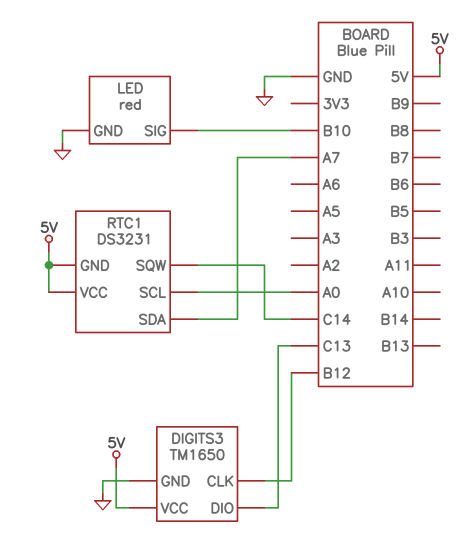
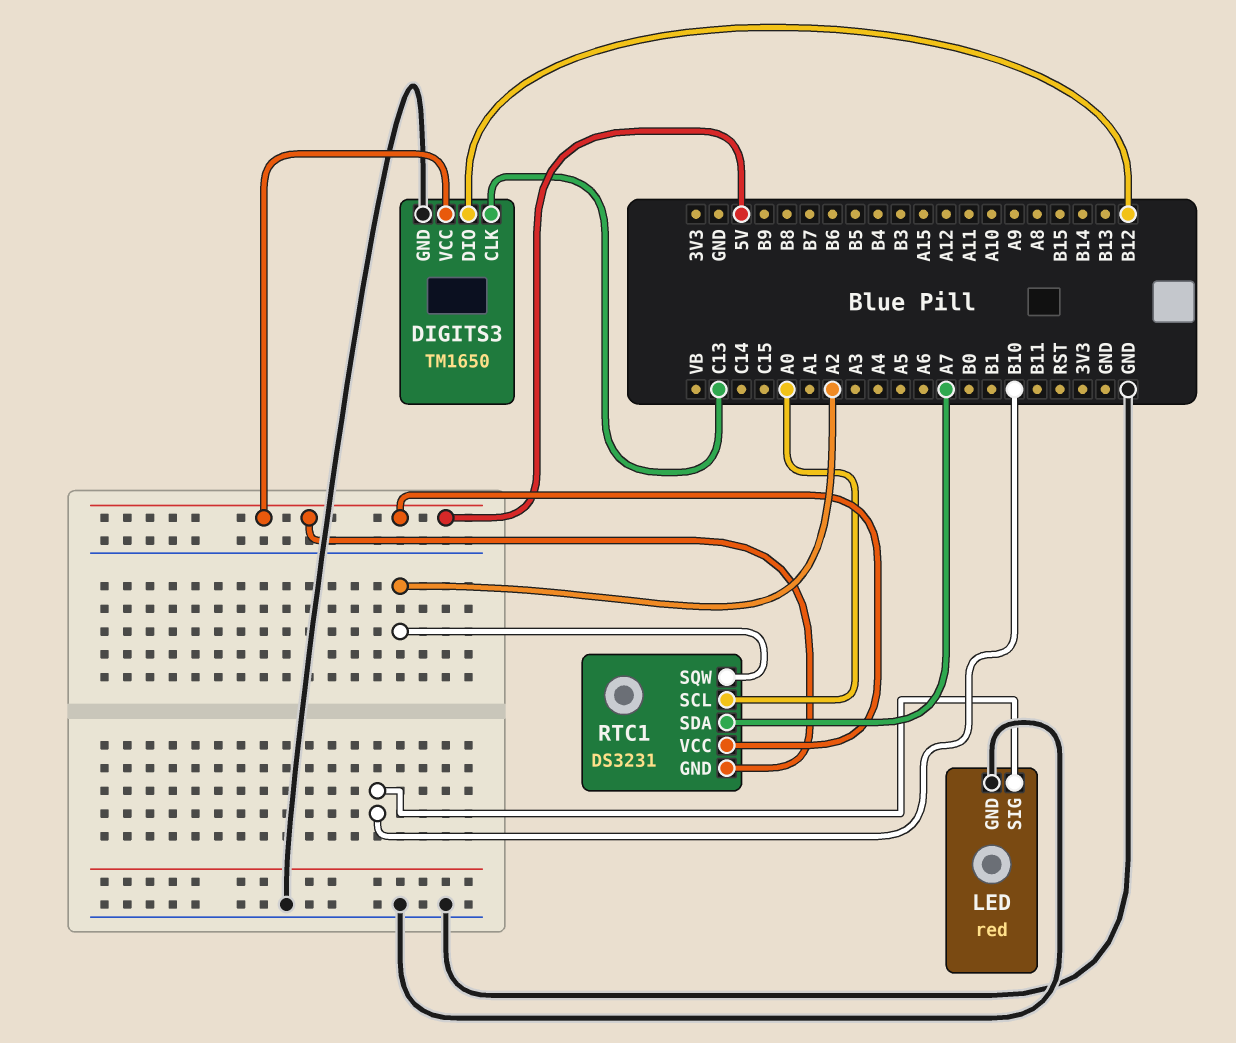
DIGITS3 pin CLK: B12 -> C13
DIGITS3 pin DIO: C13 -> B12
RTC1 pin SQW: C14 -> A2

